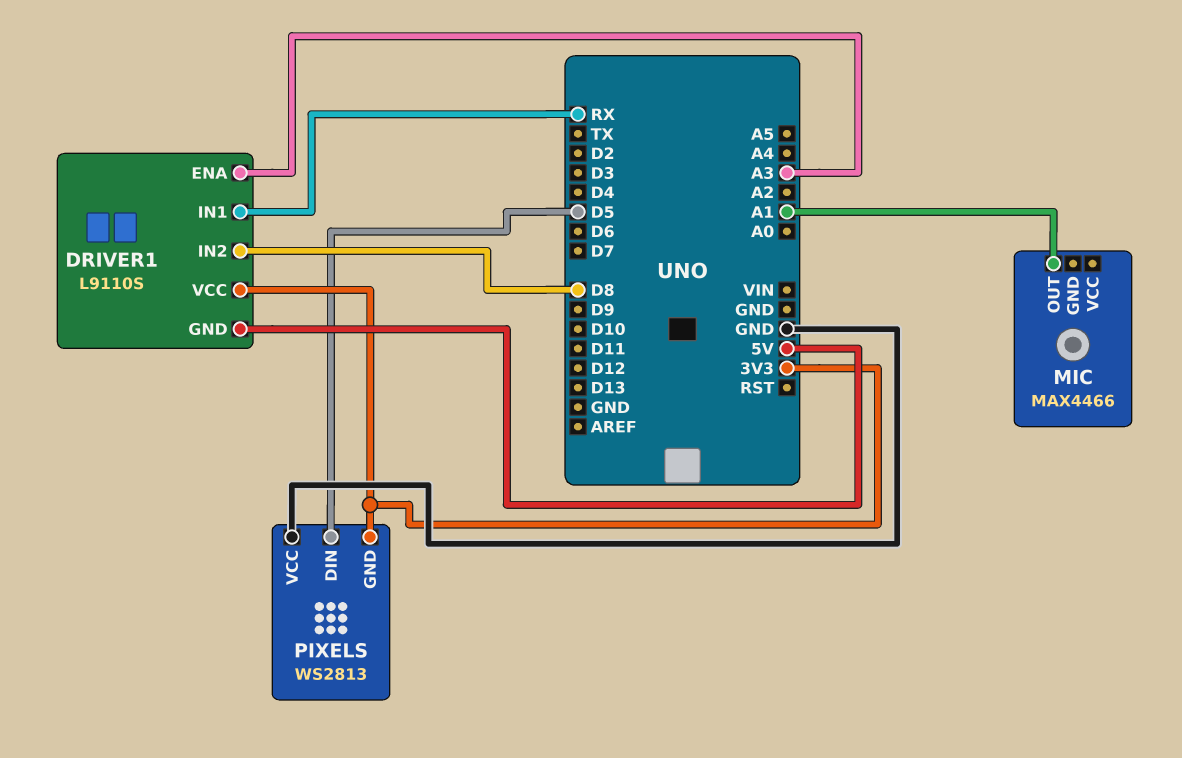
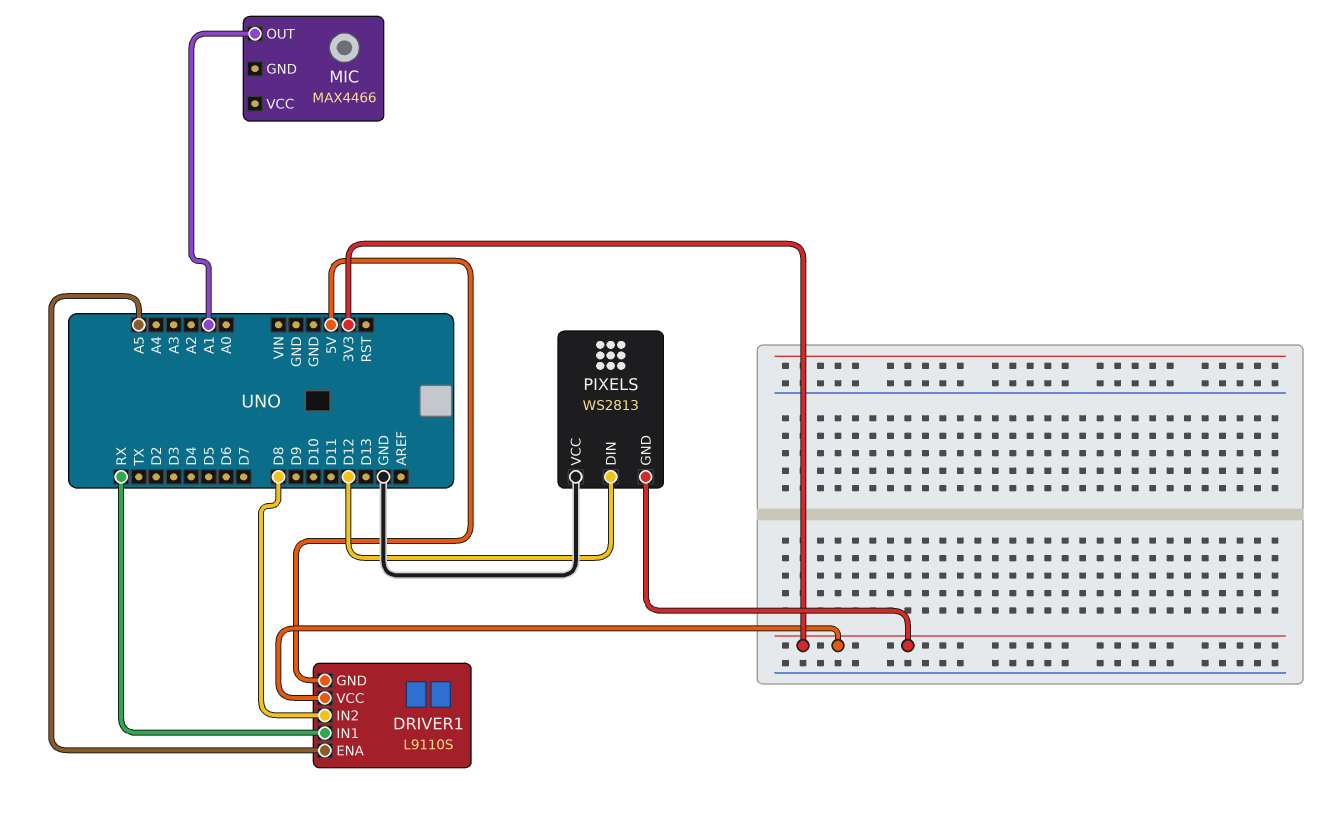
DRIVER1 pin ENA: A3 -> A5
PIXELS pin DIN: D5 -> D12

